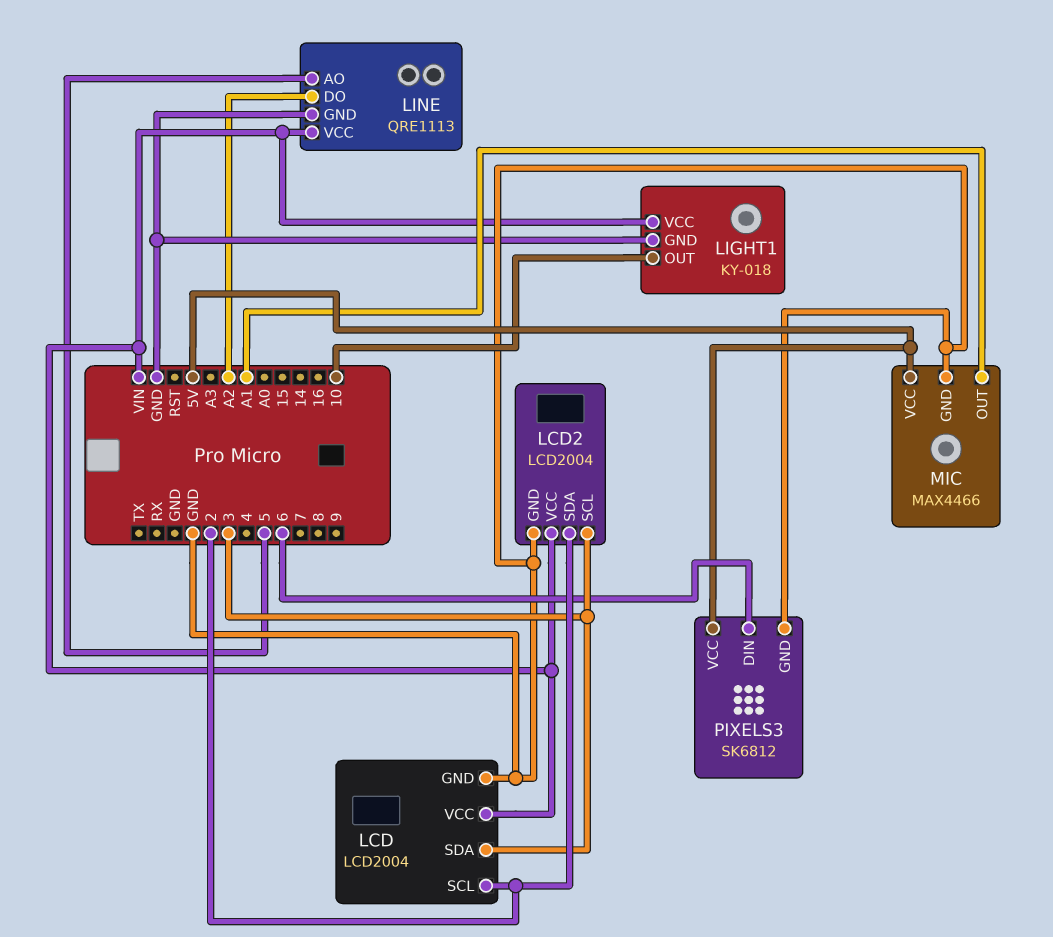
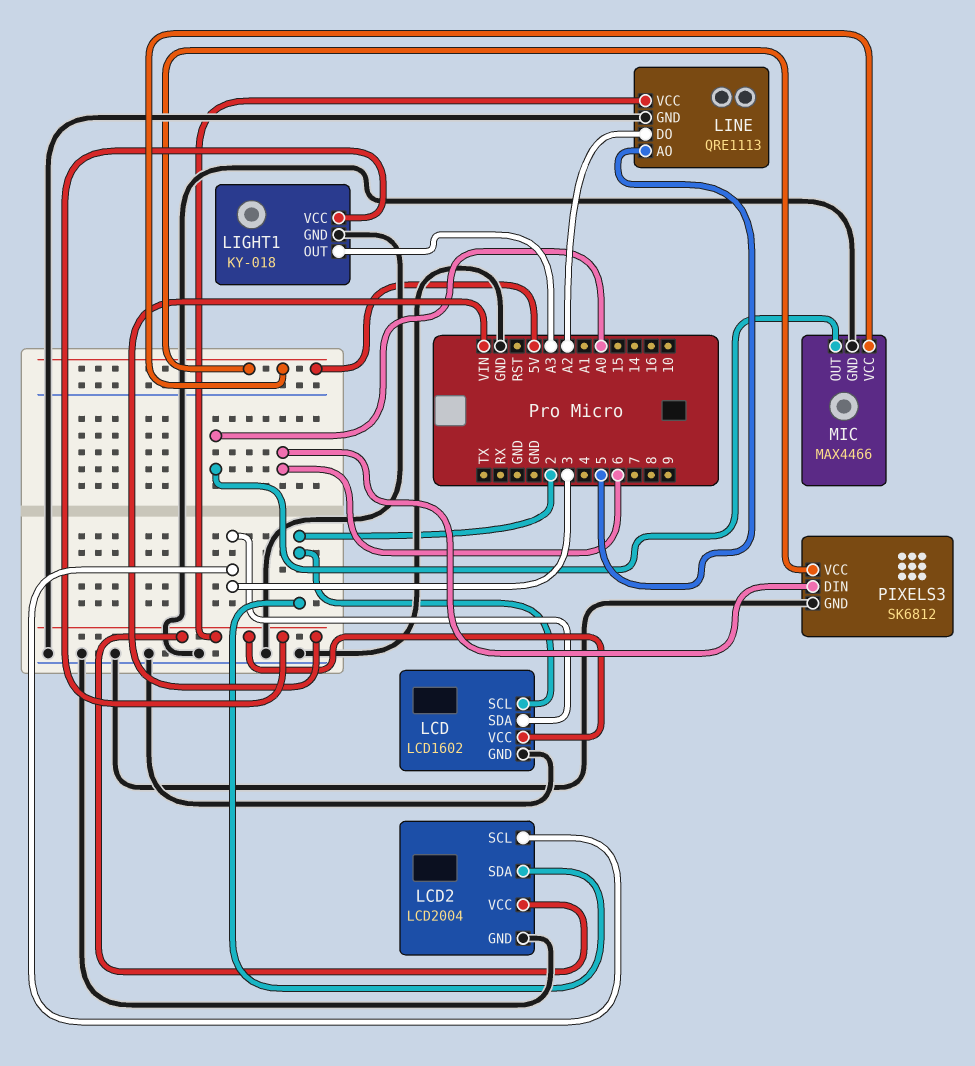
LCD: LCD2004 -> LCD1602
LIGHT1 pin OUT: 10 -> A3
MIC pin OUT: A1 -> A0

